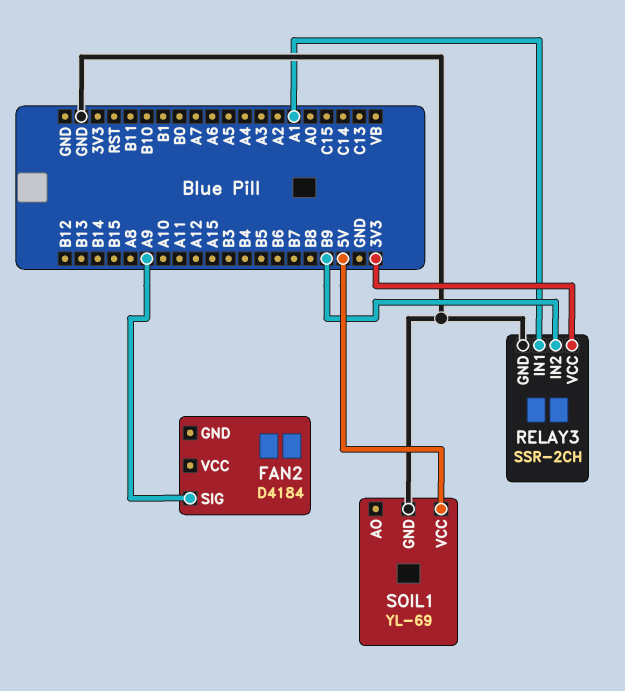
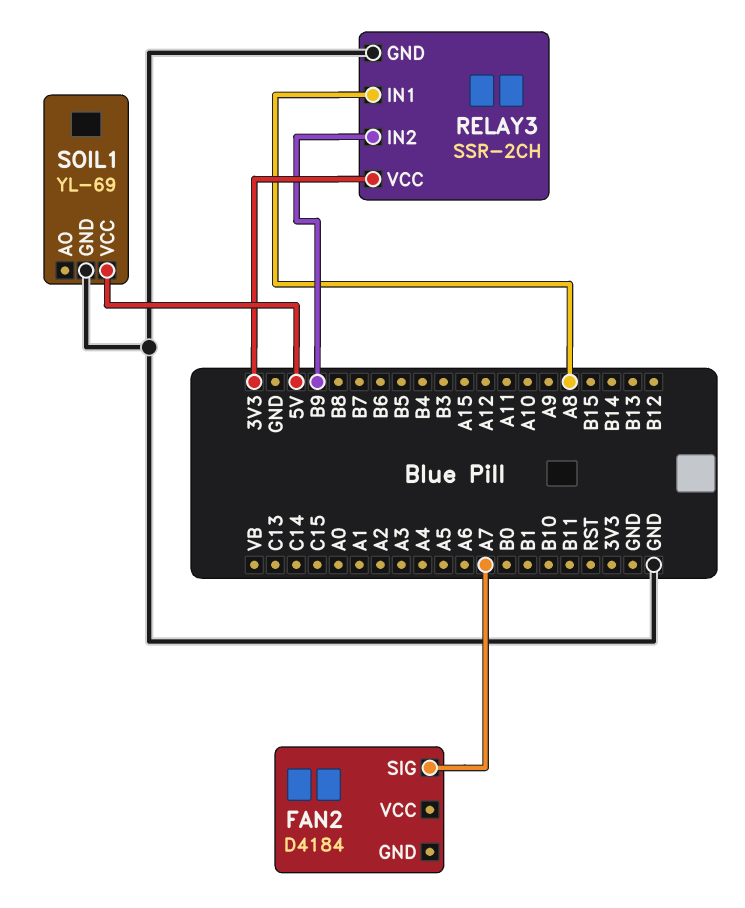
FAN2 pin SIG: A9 -> A7
RELAY3 pin IN1: A1 -> A8

